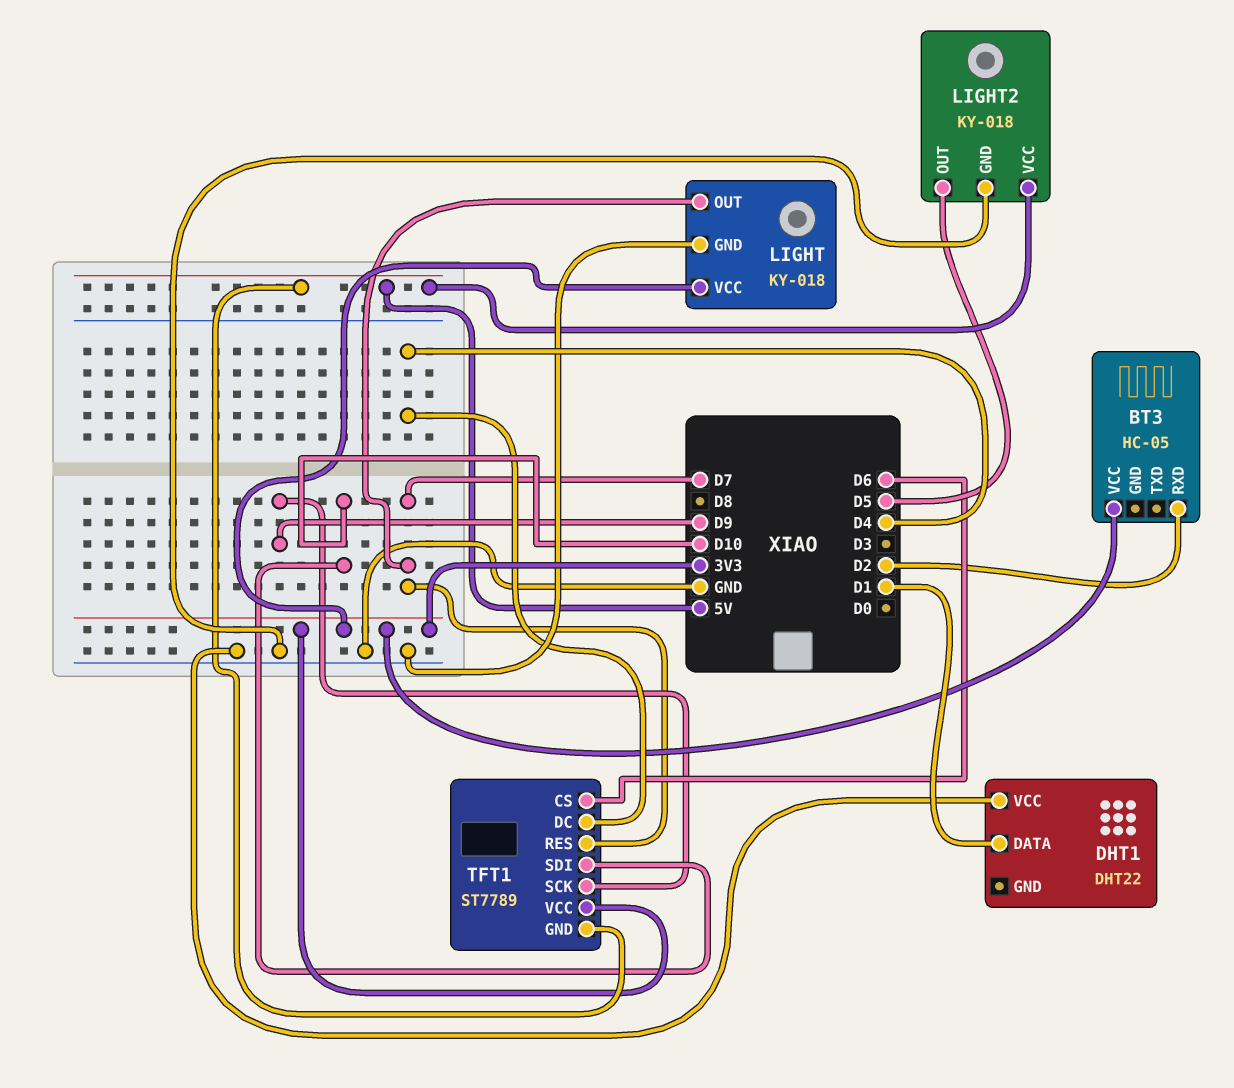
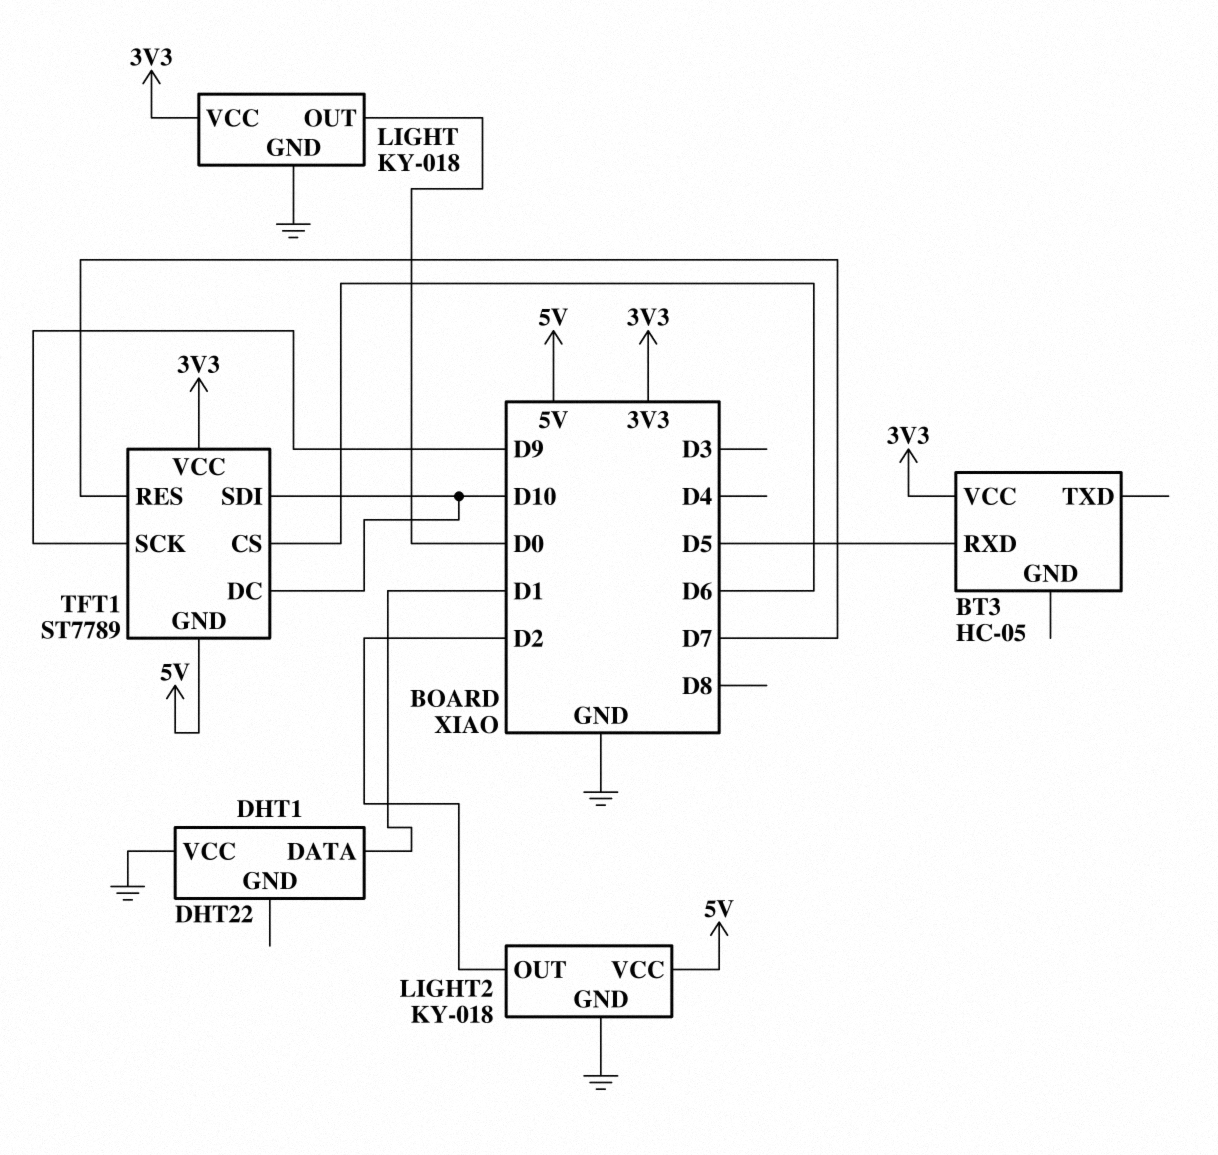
BT3 pin RXD: D2 -> D5
LIGHT pin OUT: D7 -> D0
LIGHT2 pin OUT: D5 -> D2
TFT1 pin DC: D4 -> D10

